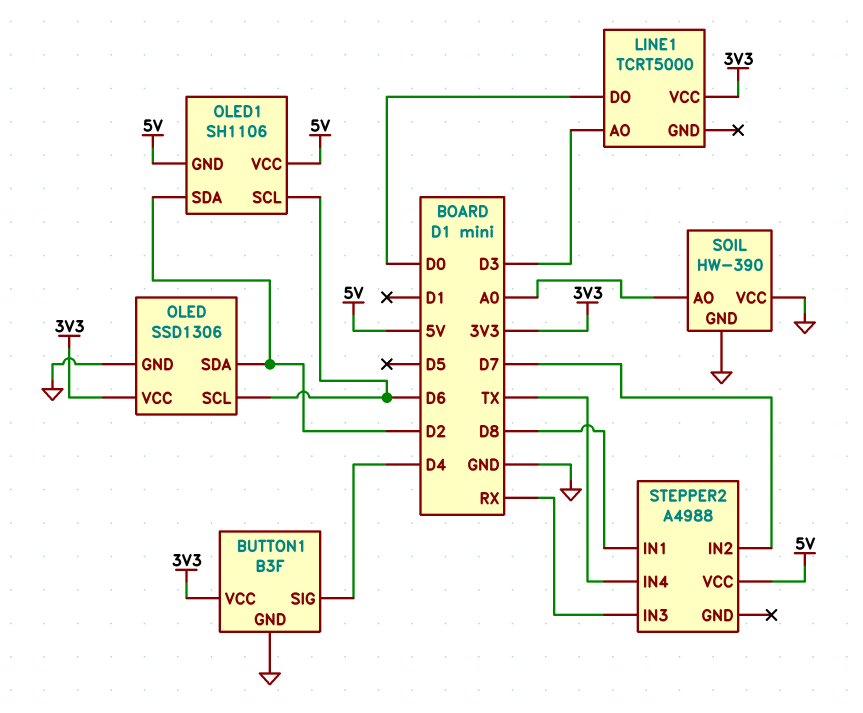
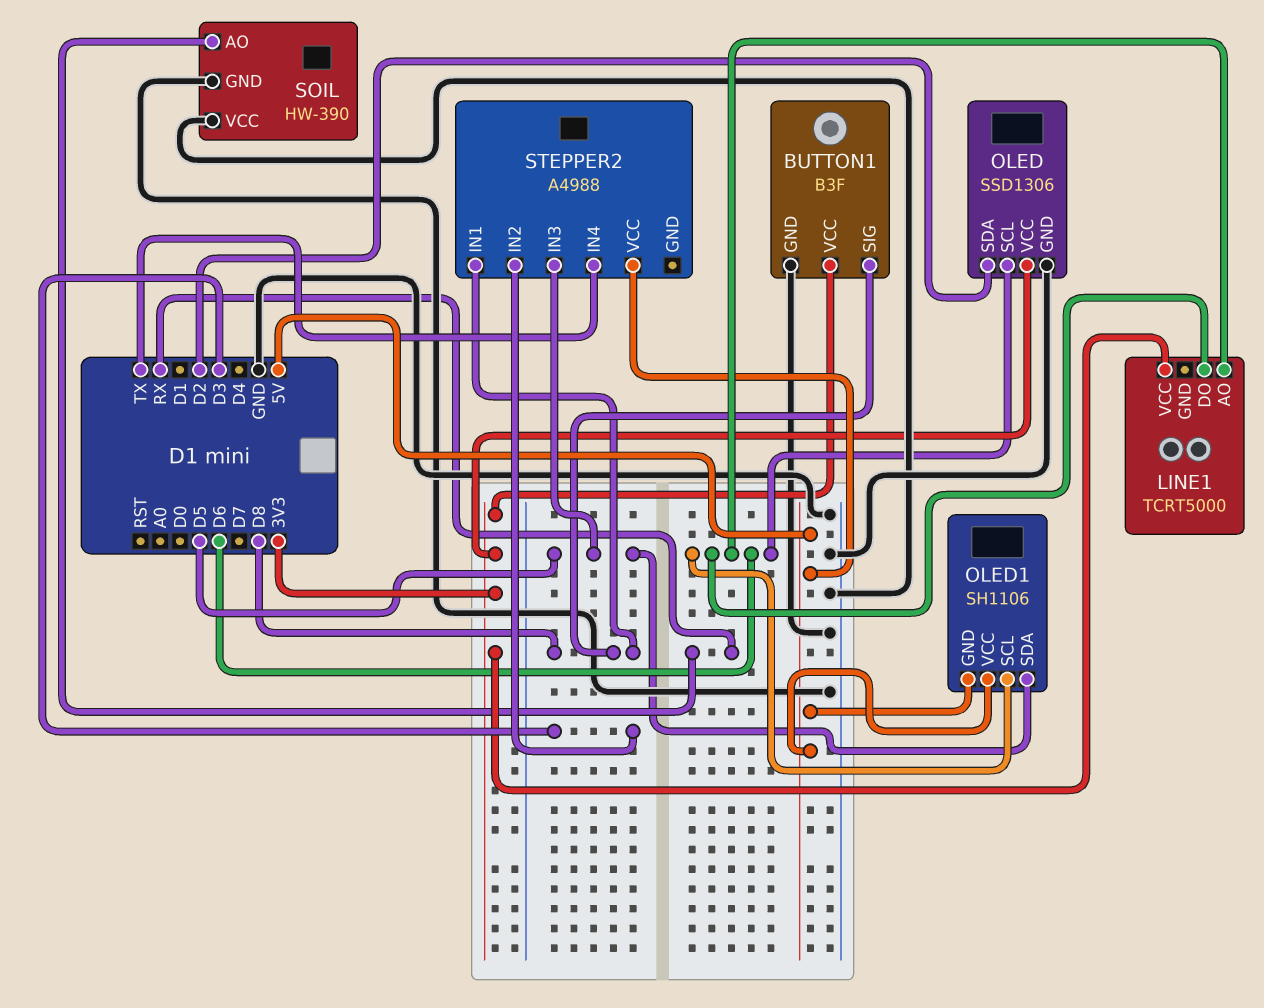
BUTTON1 pin SIG: D4 -> D8
LINE1 pin AO: D3 -> D6
LINE1 pin DO: D0 -> D6
OLED1 pin SDA: D2 -> D5
SOIL pin AO: A0 -> RX
STEPPER2 pin IN2: D7 -> D3
STEPPER2 pin IN3: RX -> D5

